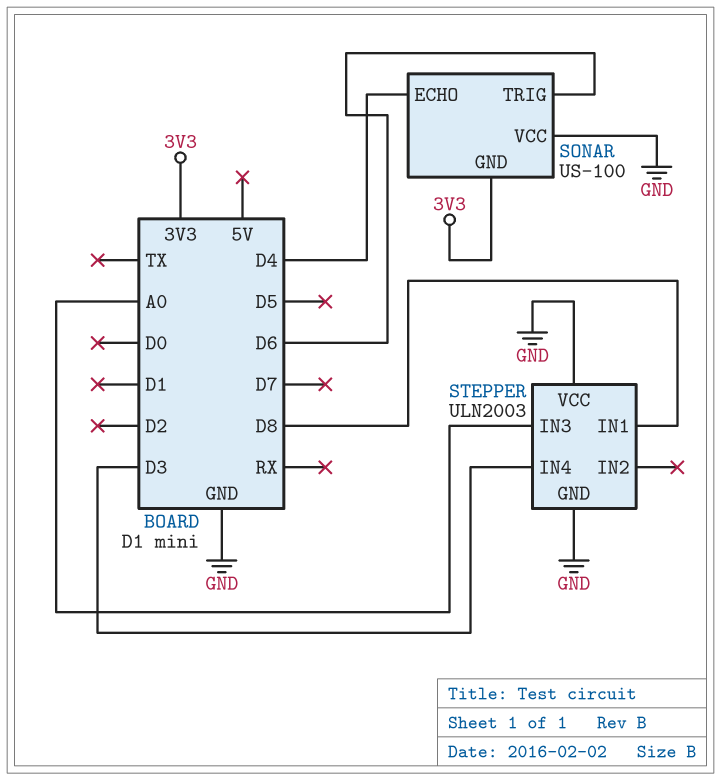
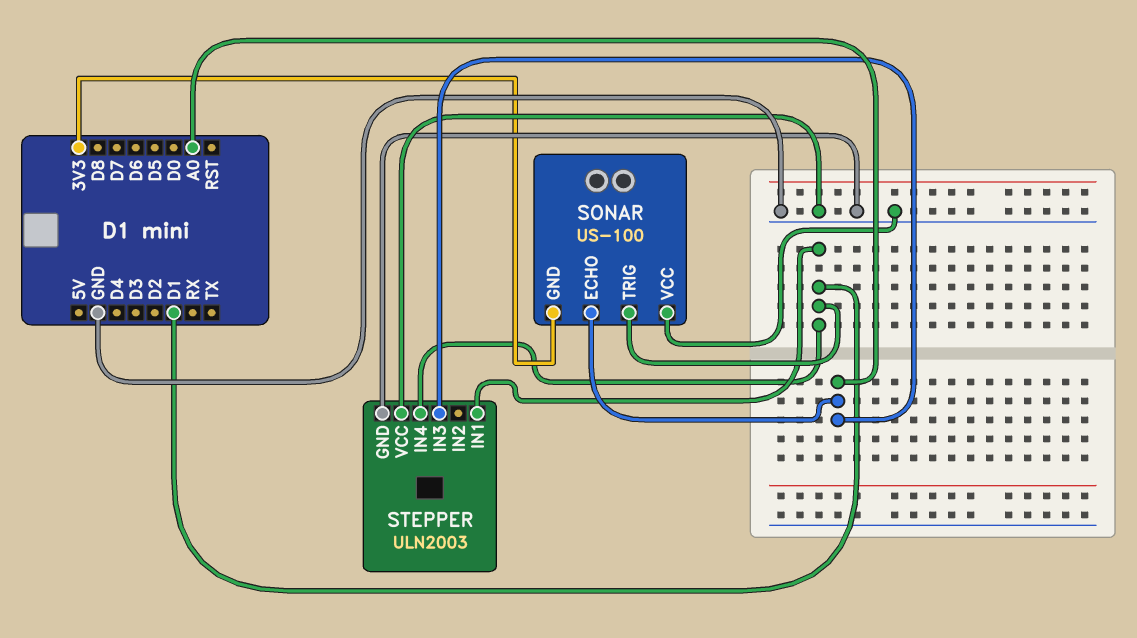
SONAR pin ECHO: D4 -> A0
SONAR pin TRIG: D6 -> D1
STEPPER pin IN1: D8 -> D1
STEPPER pin IN4: D3 -> D1

